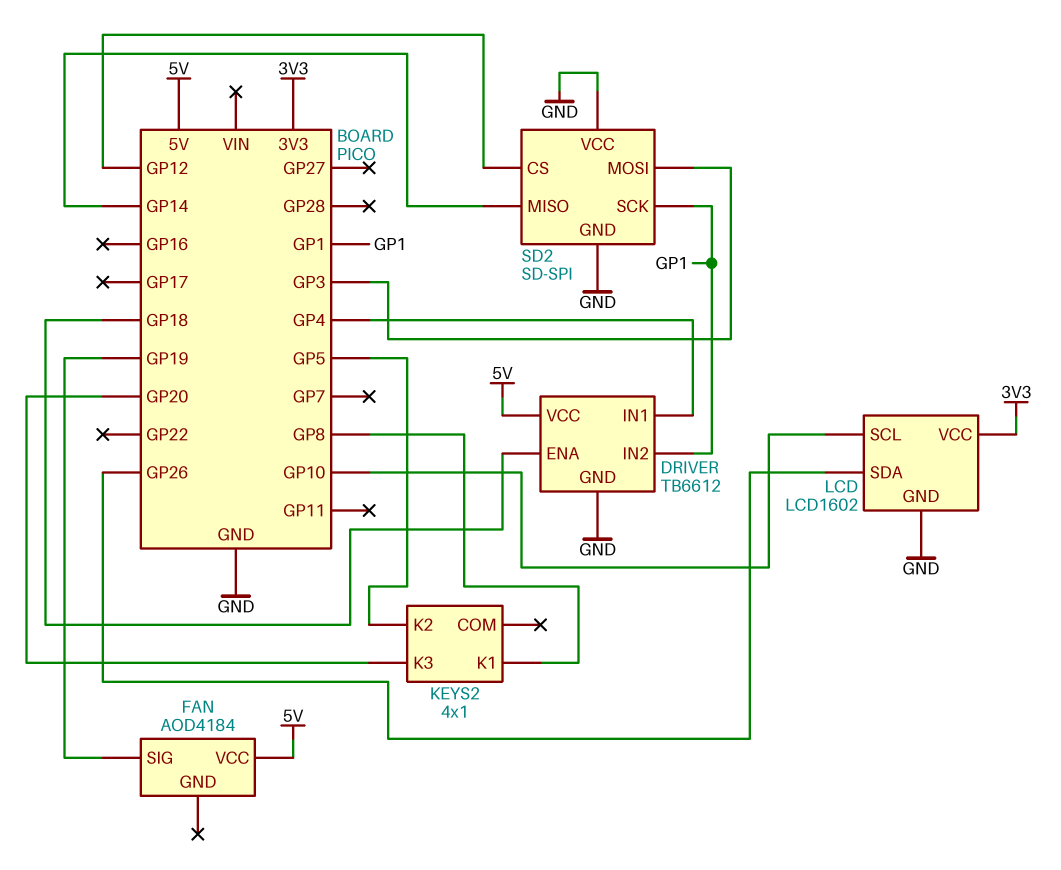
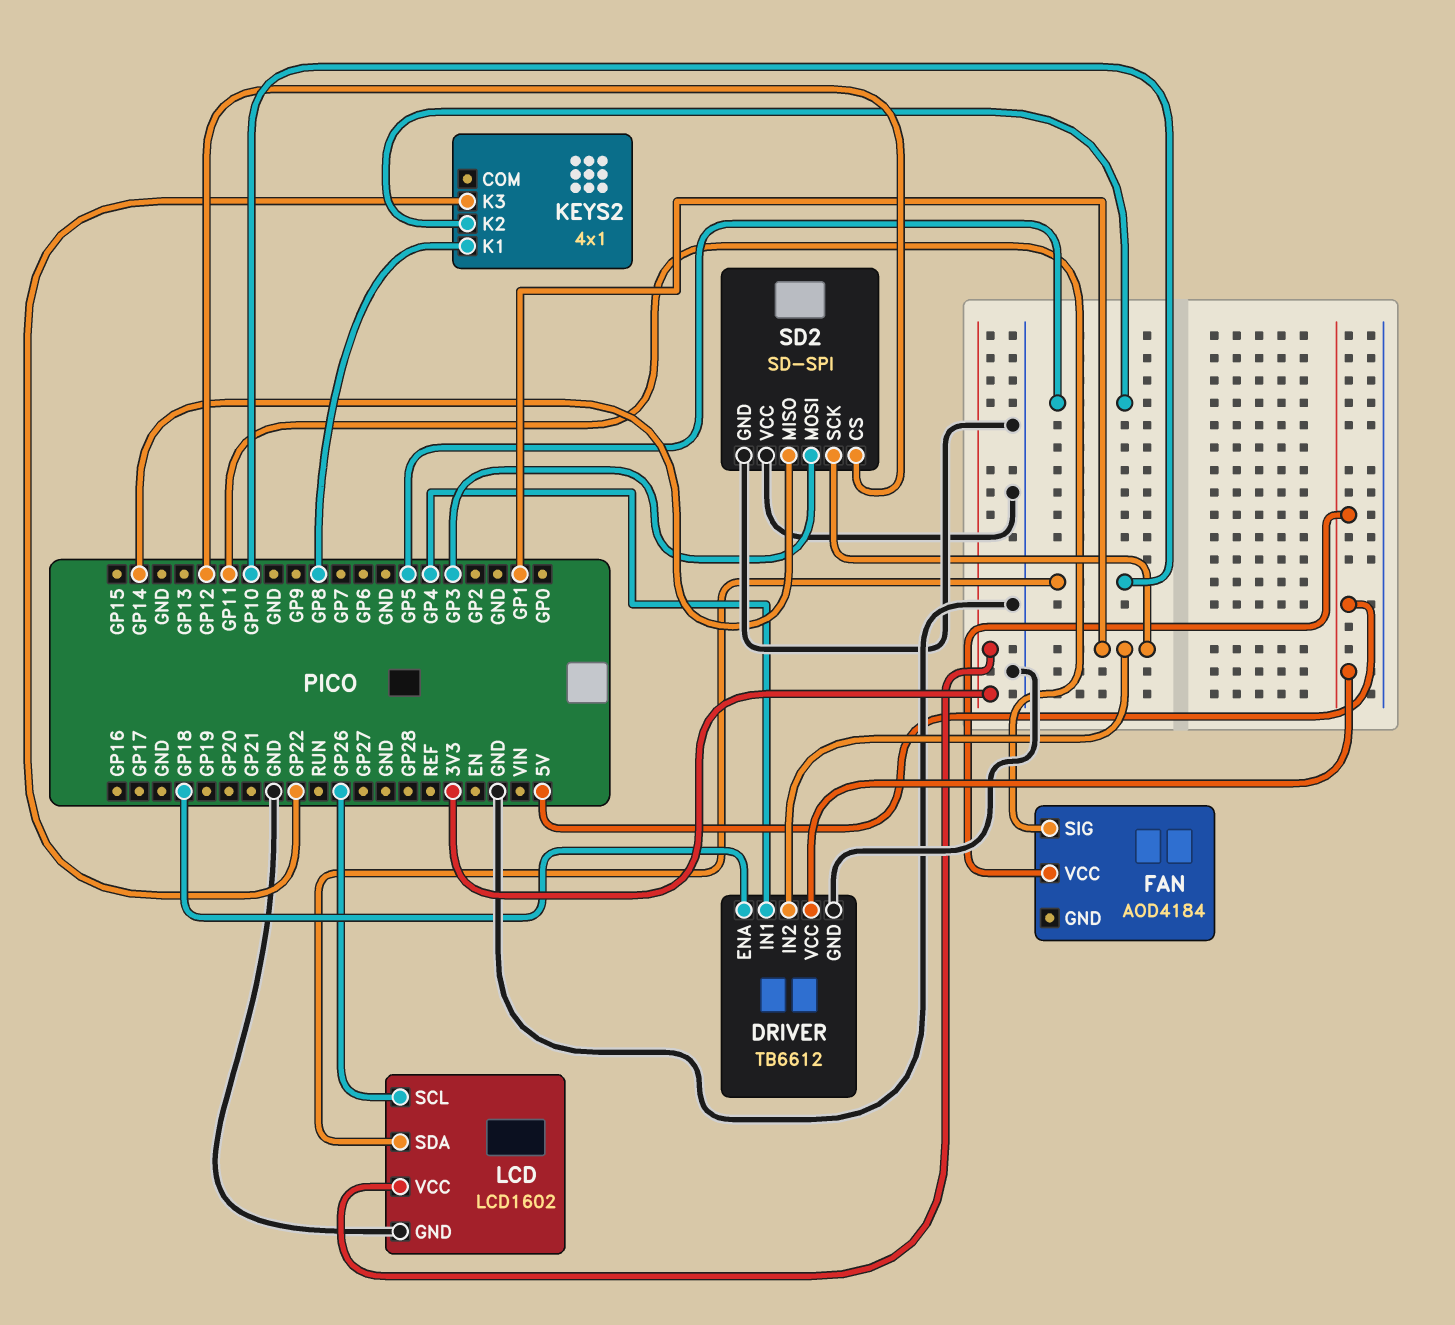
FAN pin SIG: GP19 -> GP11
KEYS2 pin K3: GP20 -> GP22
LCD pin SCL: GP10 -> GP26
LCD pin SDA: GP26 -> GP10

